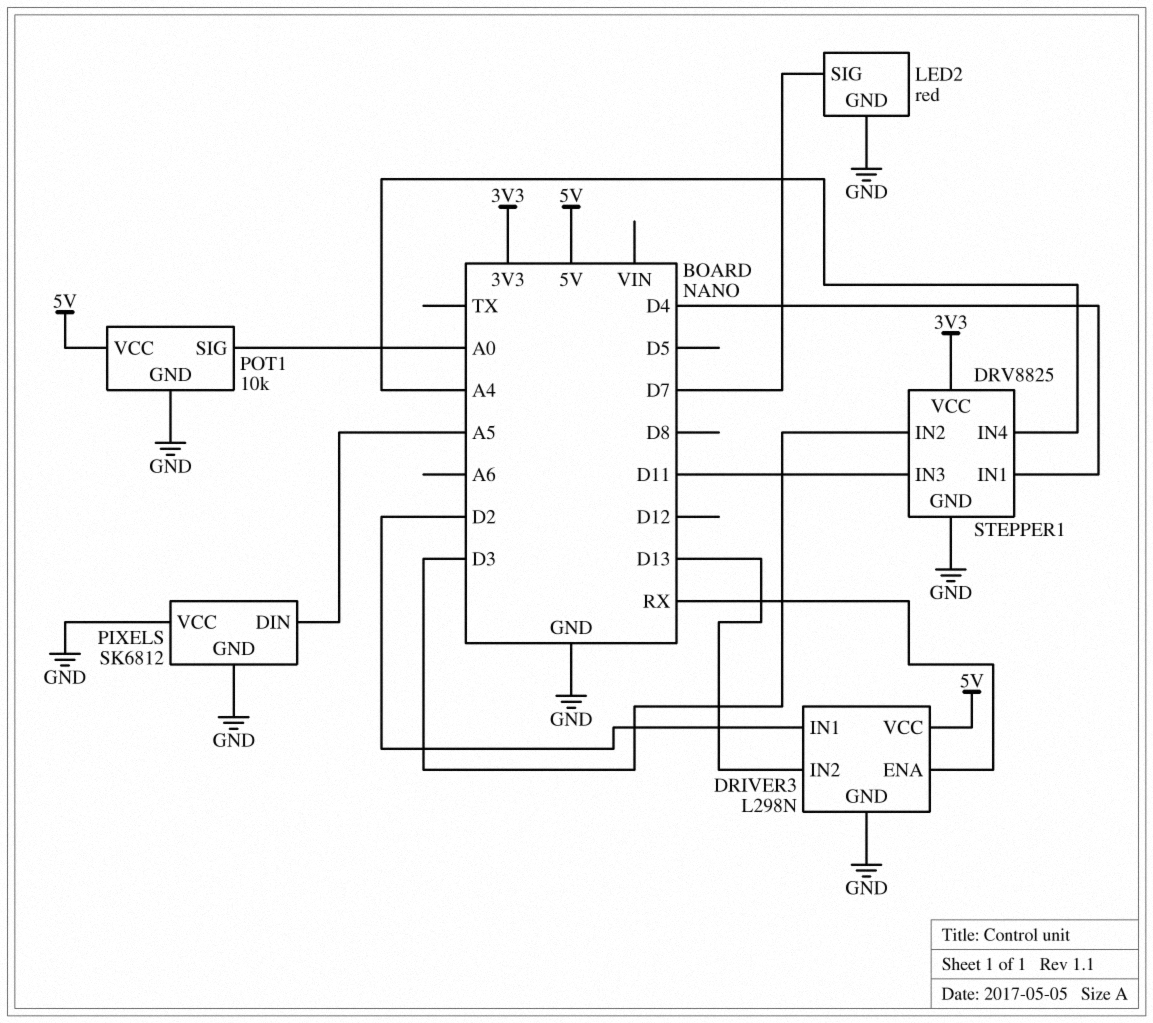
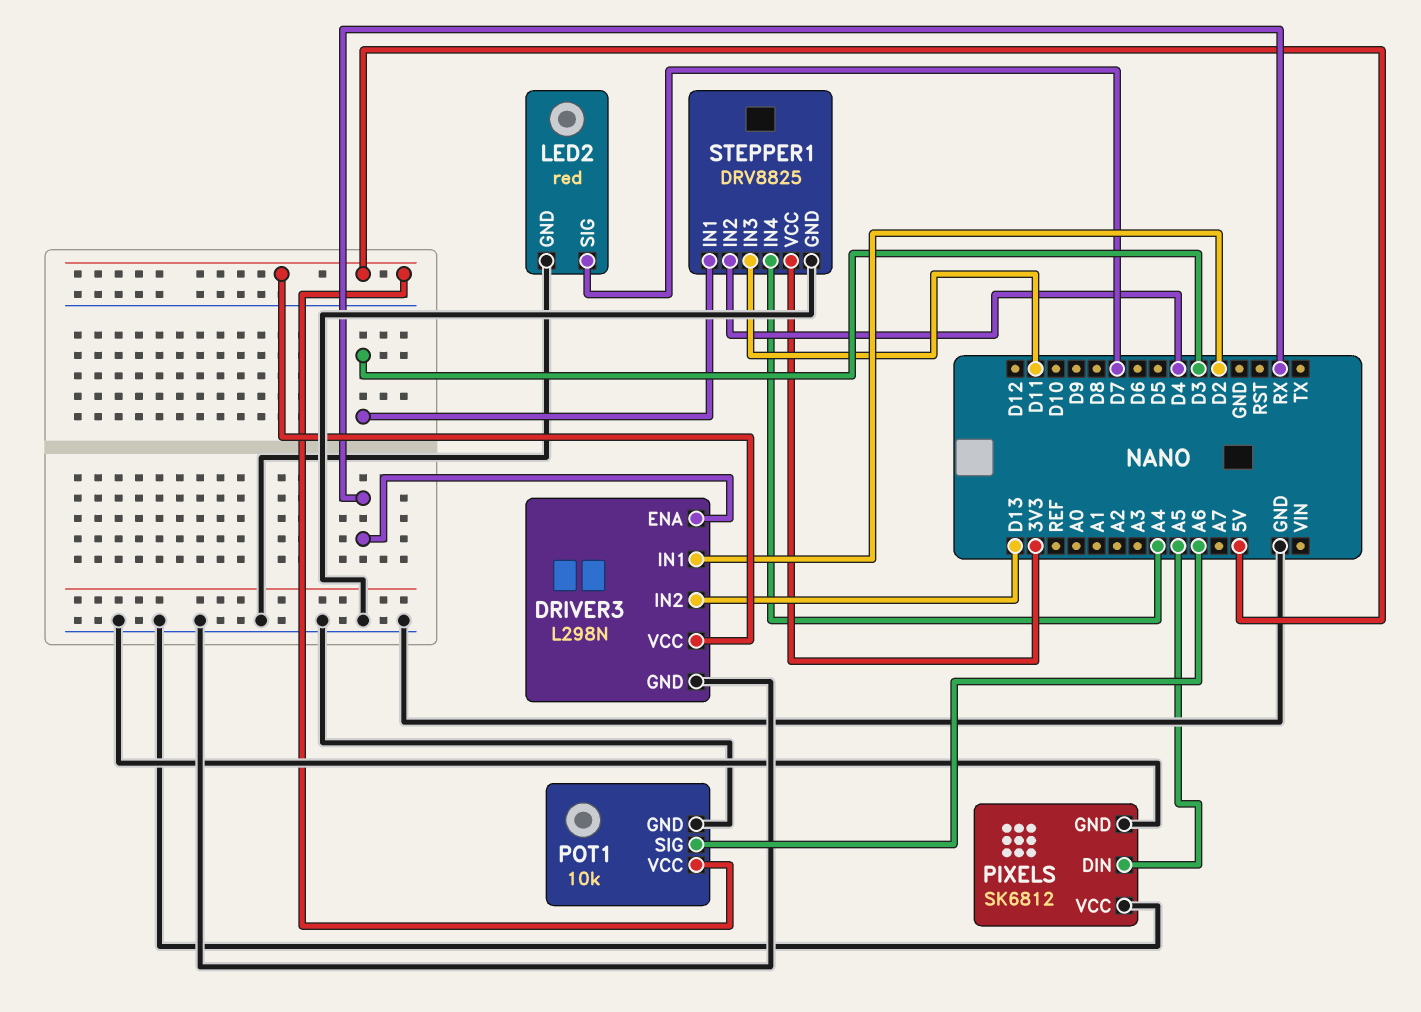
POT1 pin SIG: A0 -> A6
STEPPER1 pin IN1: D4 -> D3
STEPPER1 pin IN2: D3 -> D4

